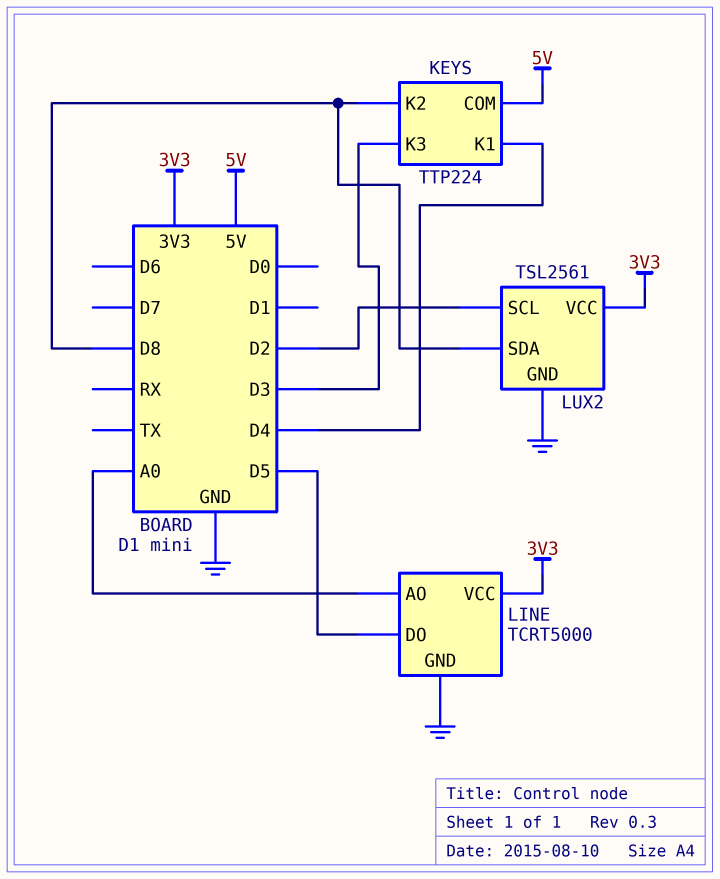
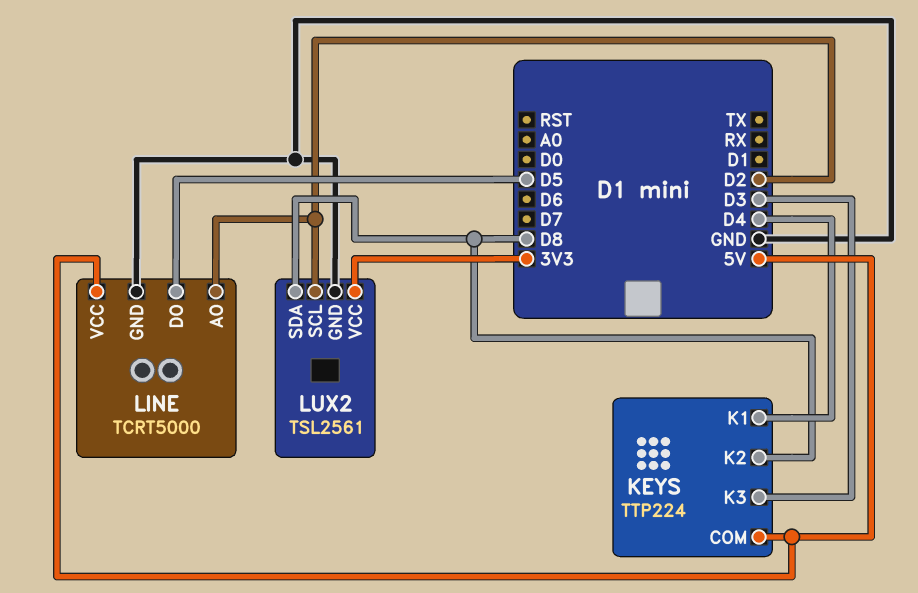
LINE pin AO: A0 -> D2
LINE pin VCC: 3V3 -> 5V

